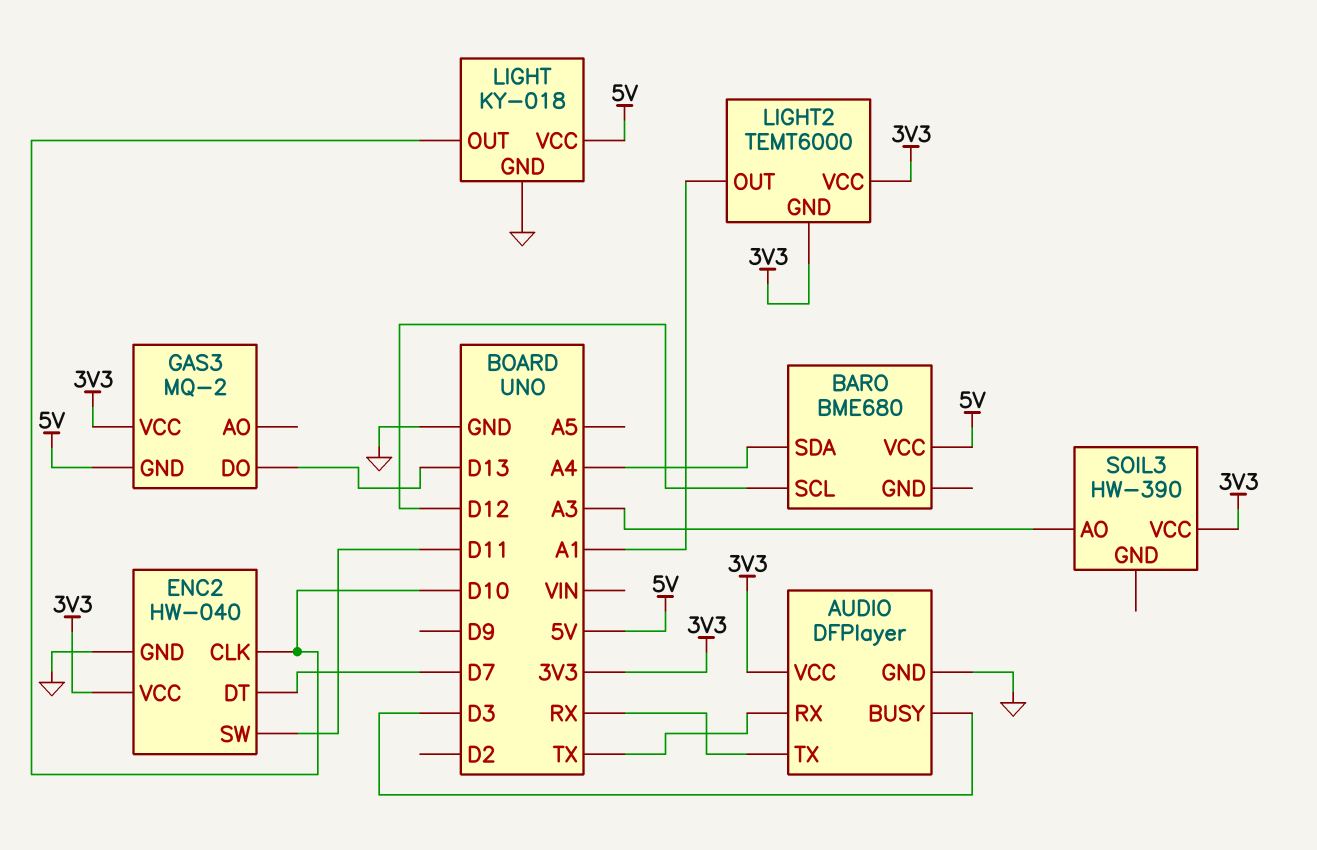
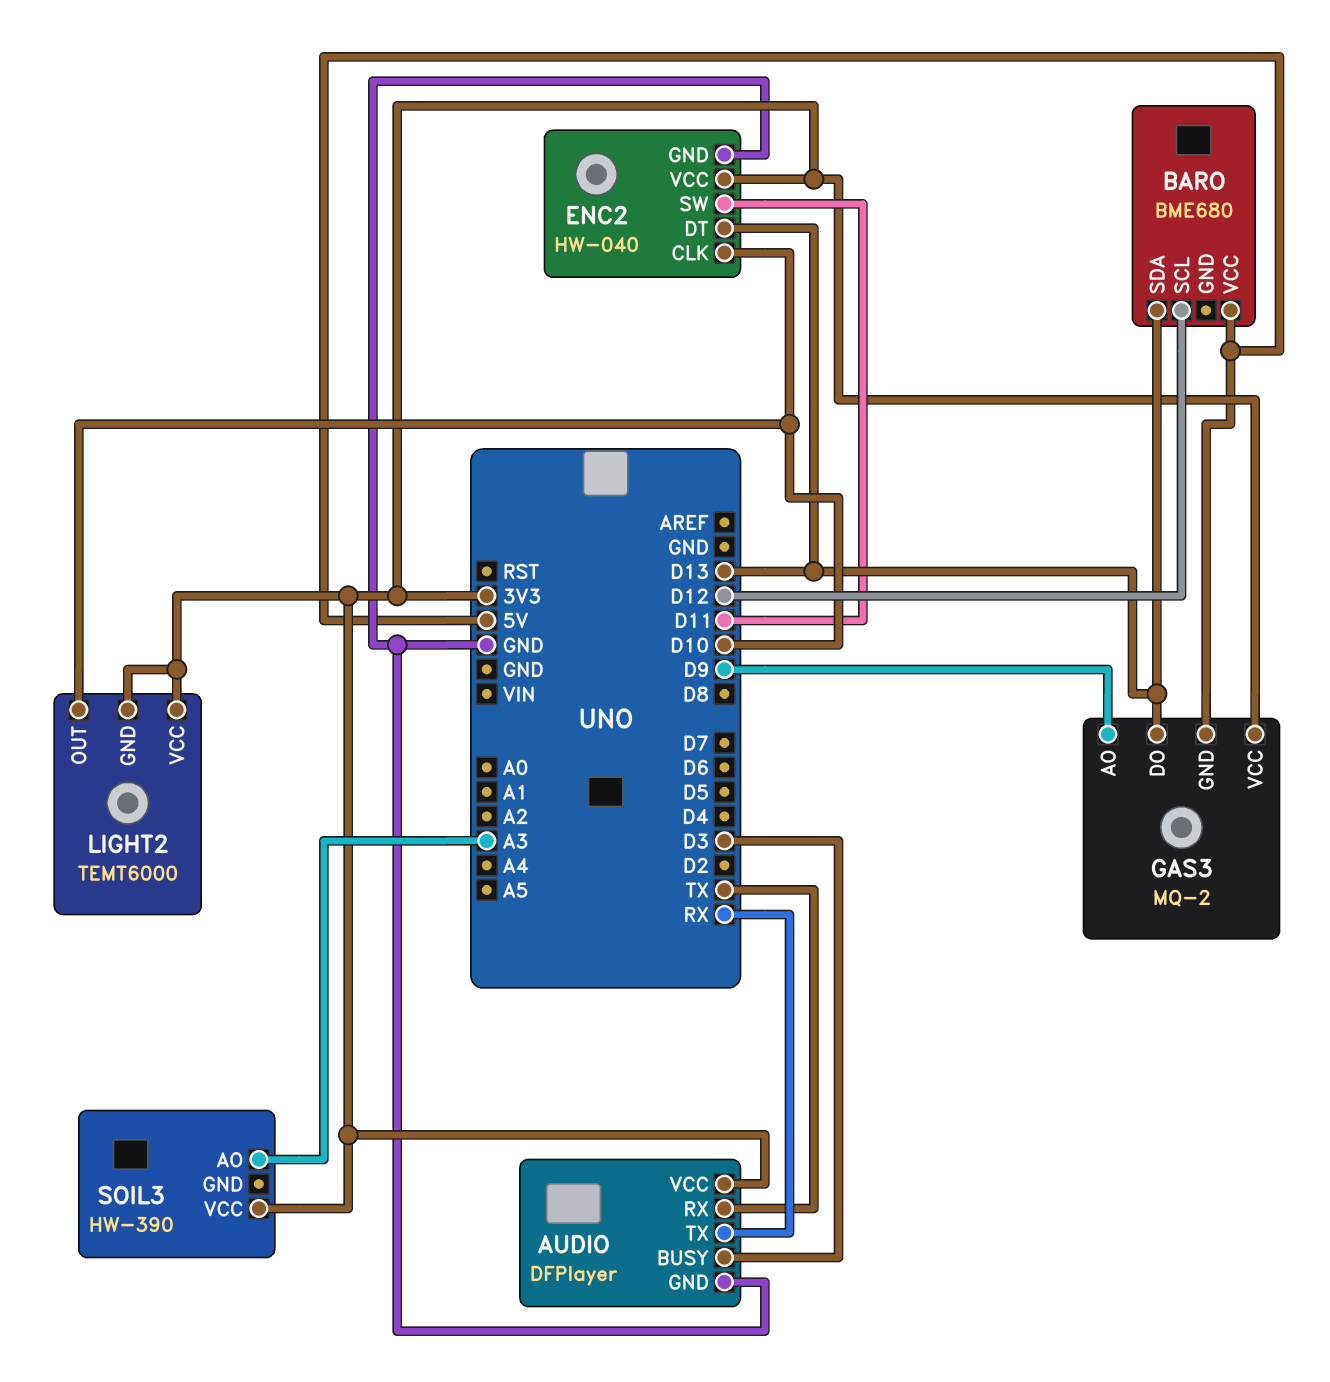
BARO pin SDA: A4 -> D13
ENC2 pin DT: D7 -> D13
GAS3 pin AO: none -> D9
LIGHT: KY-018 -> none
LIGHT pin GND: GND -> none
LIGHT pin OUT: D10 -> none
LIGHT pin VCC: 5V -> none
LIGHT2 pin OUT: A1 -> D10

